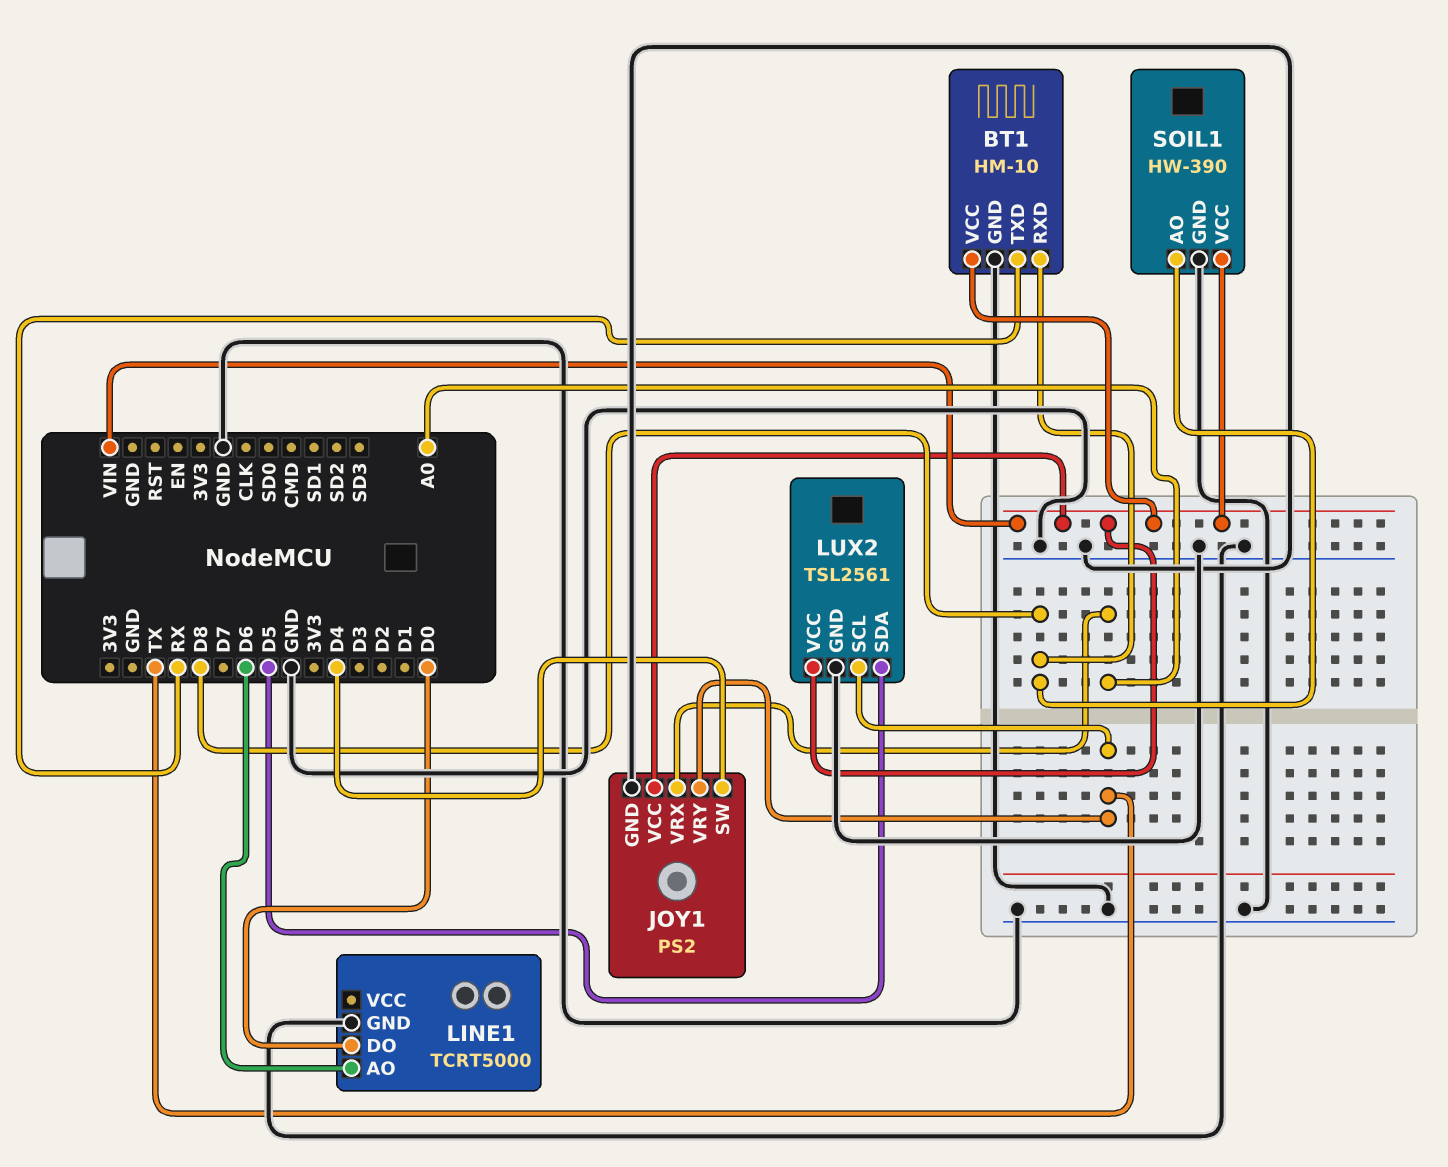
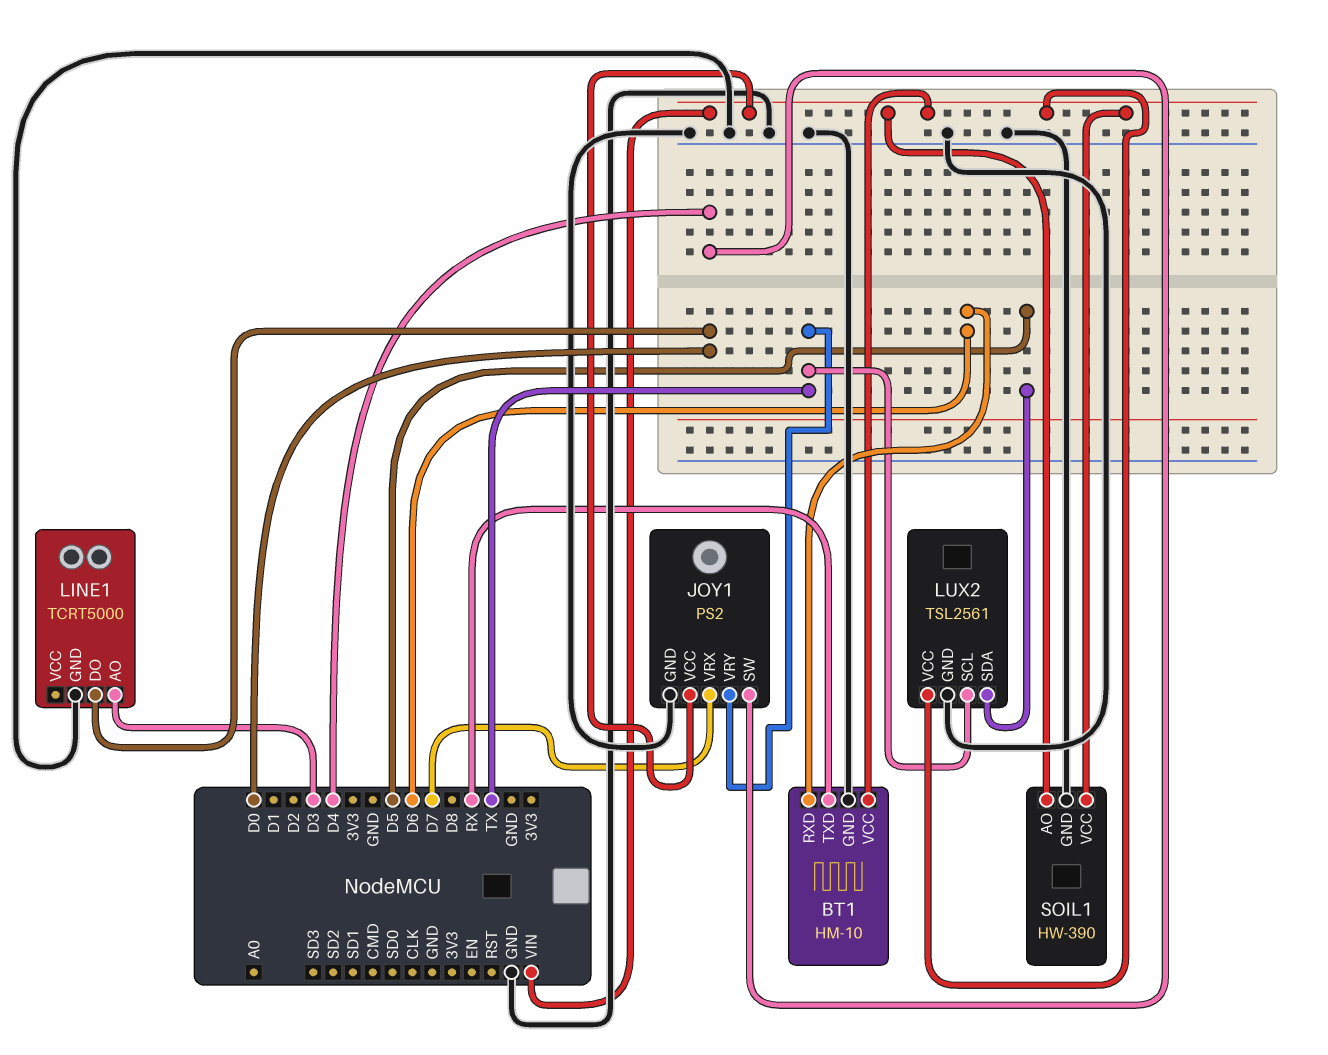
BT1 pin RXD: D8 -> D6
JOY1 pin VRX: A0 -> D7
LINE1 pin AO: D6 -> D3
SOIL1 pin AO: D8 -> VIN

